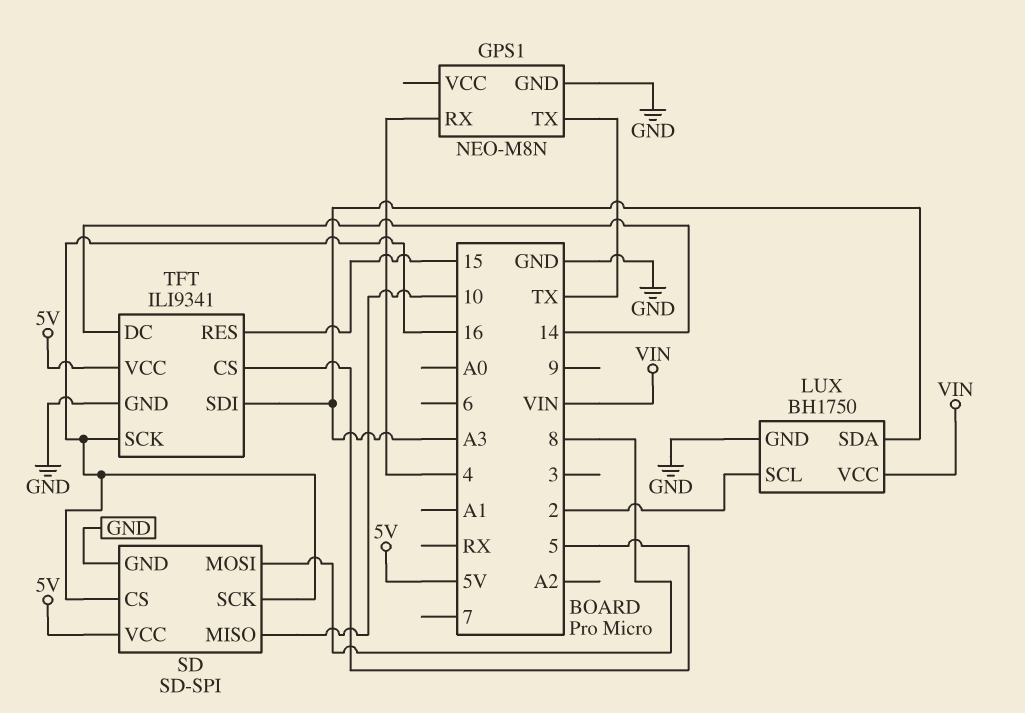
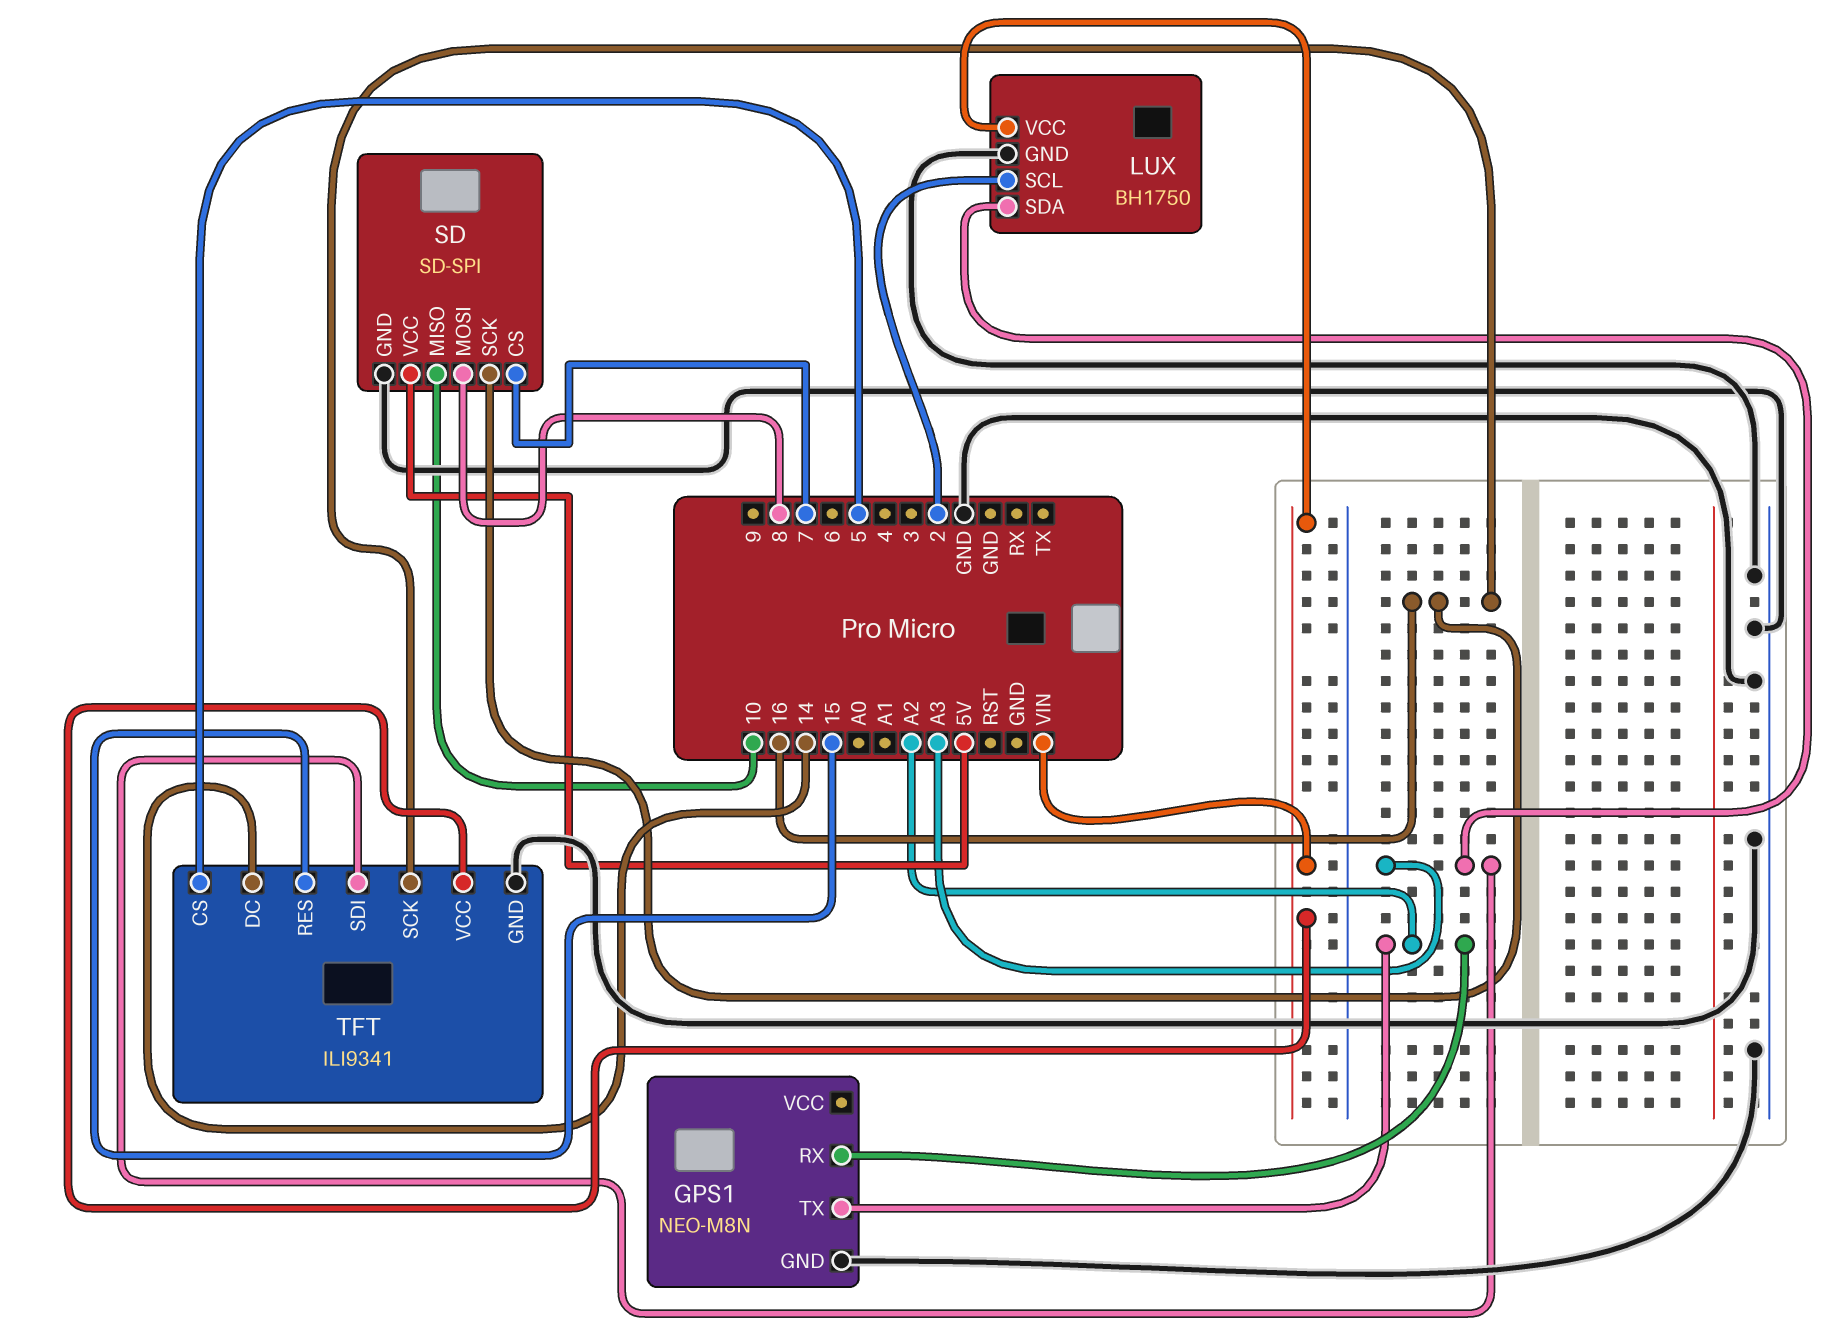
GPS1 pin RX: 4 -> A2
GPS1 pin TX: TX -> A2
SD pin CS: 16 -> 7
TFT pin VCC: 5V -> VIN

